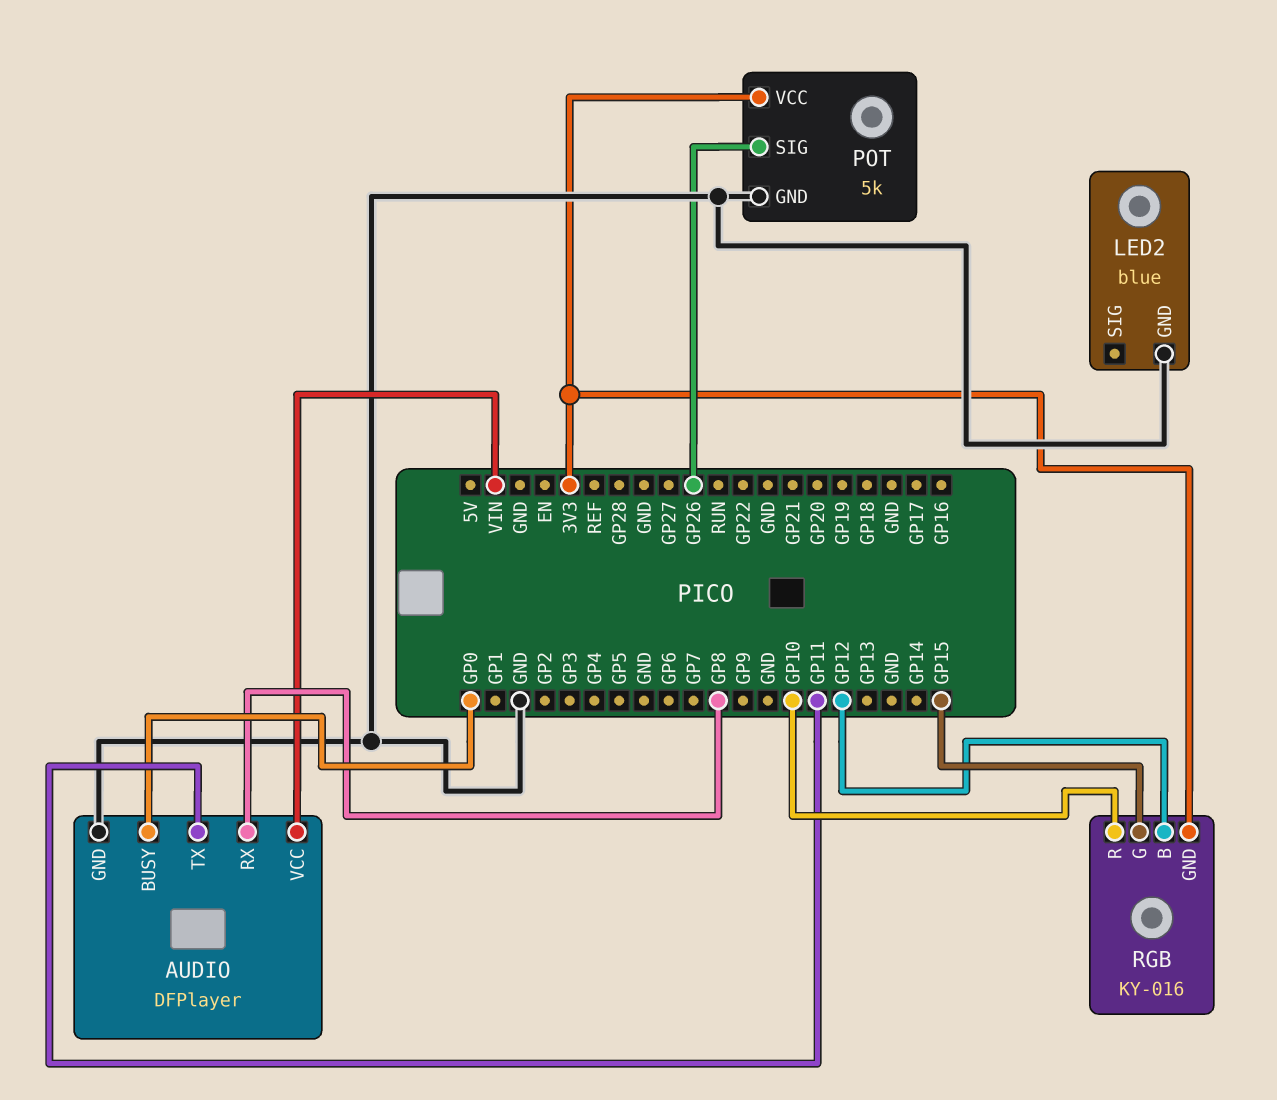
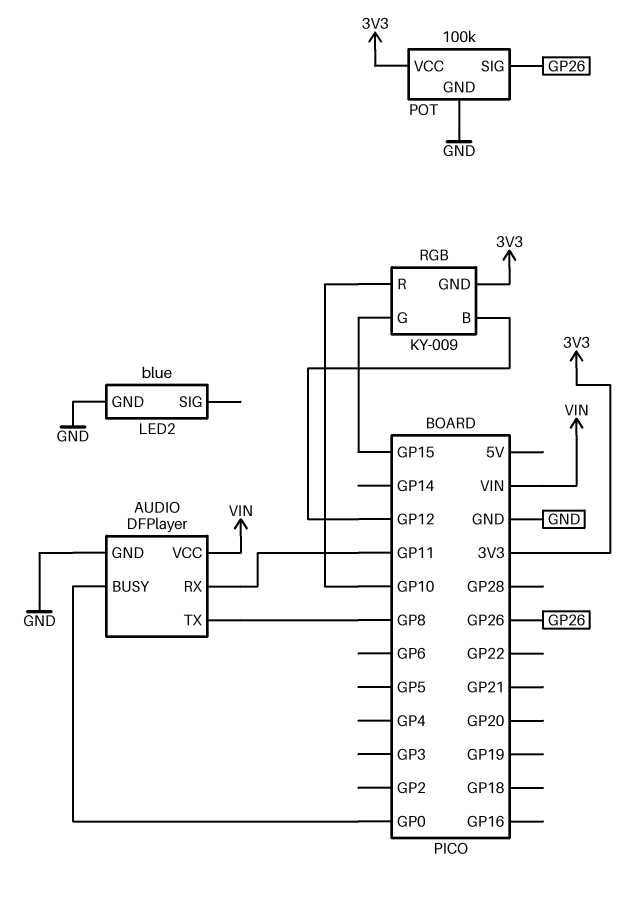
AUDIO pin RX: GP8 -> GP11
AUDIO pin TX: GP11 -> GP8
POT: 5k -> 100k
RGB: KY-016 -> KY-009

